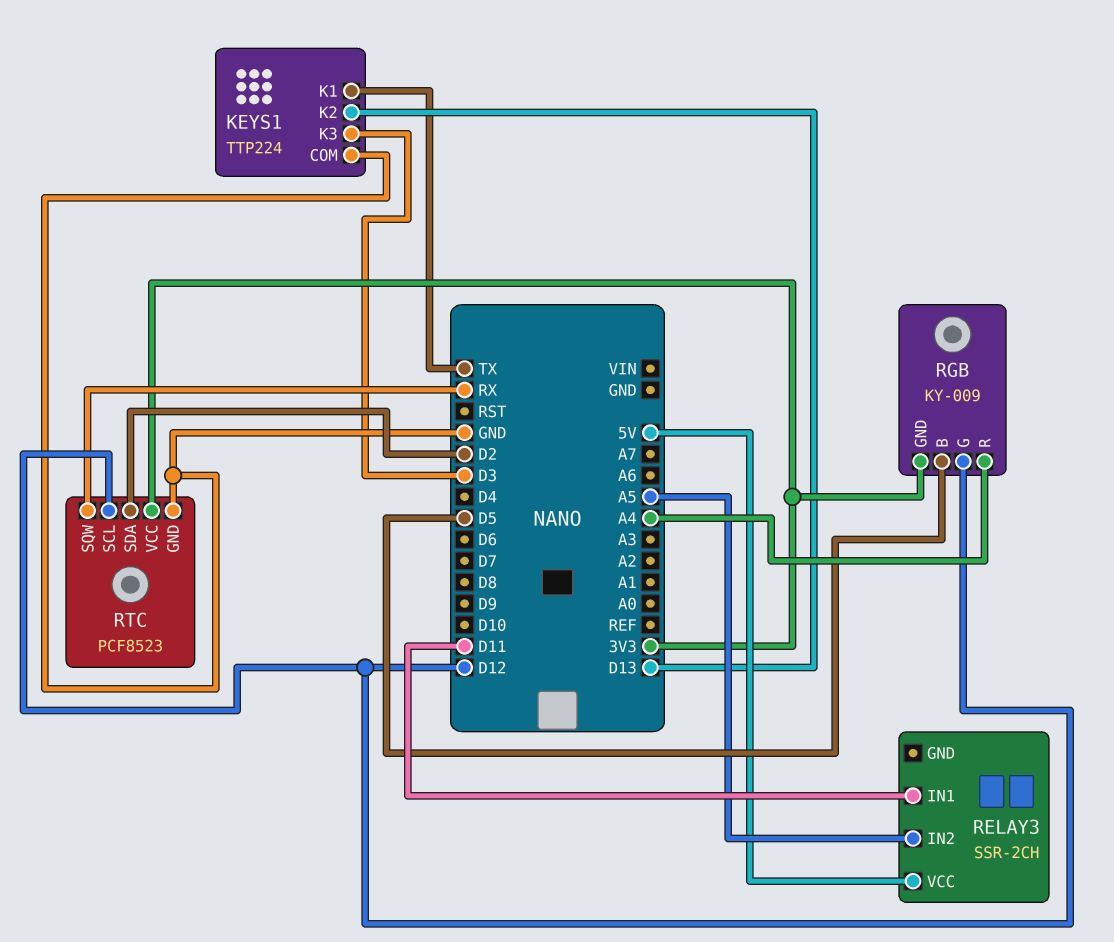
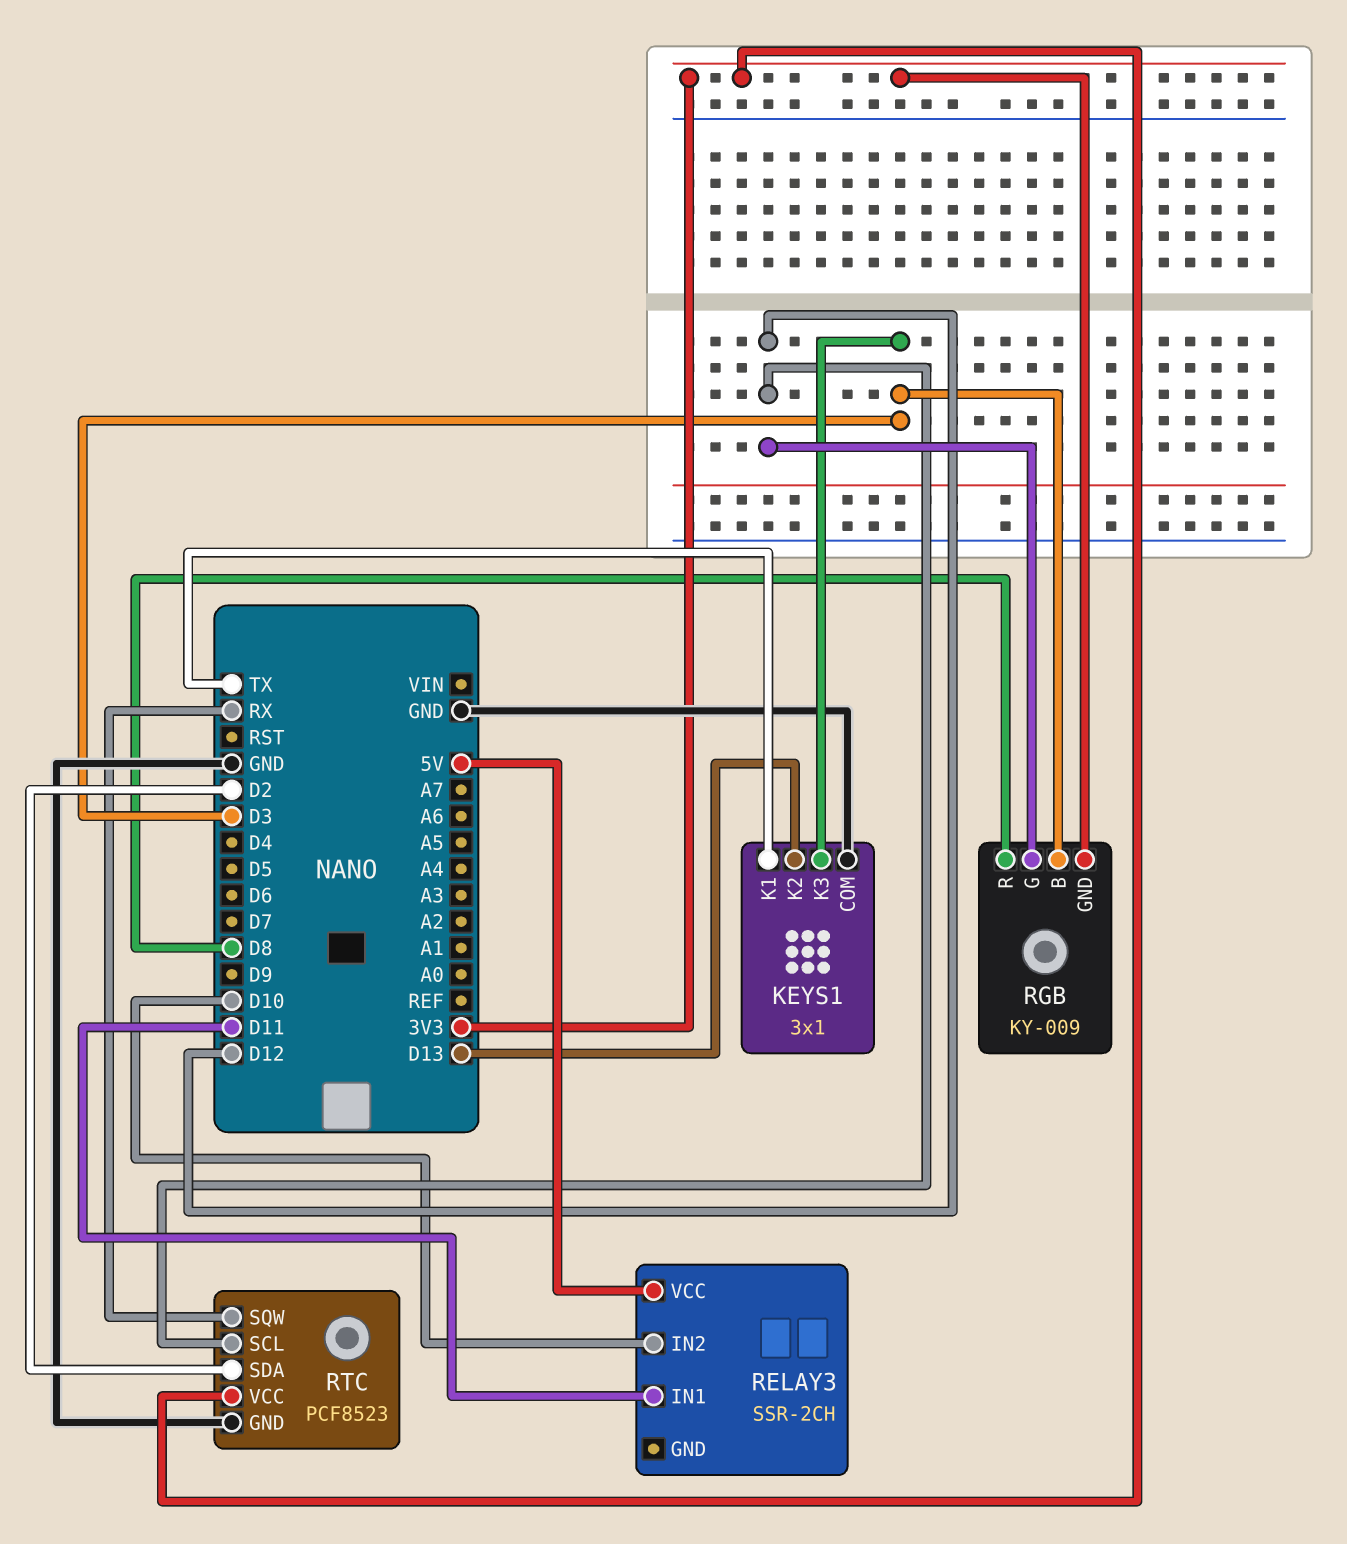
KEYS1: TTP224 -> 3x1
RELAY3 pin IN2: A5 -> D10
RGB pin B: D5 -> D3
RGB pin R: A4 -> D8

